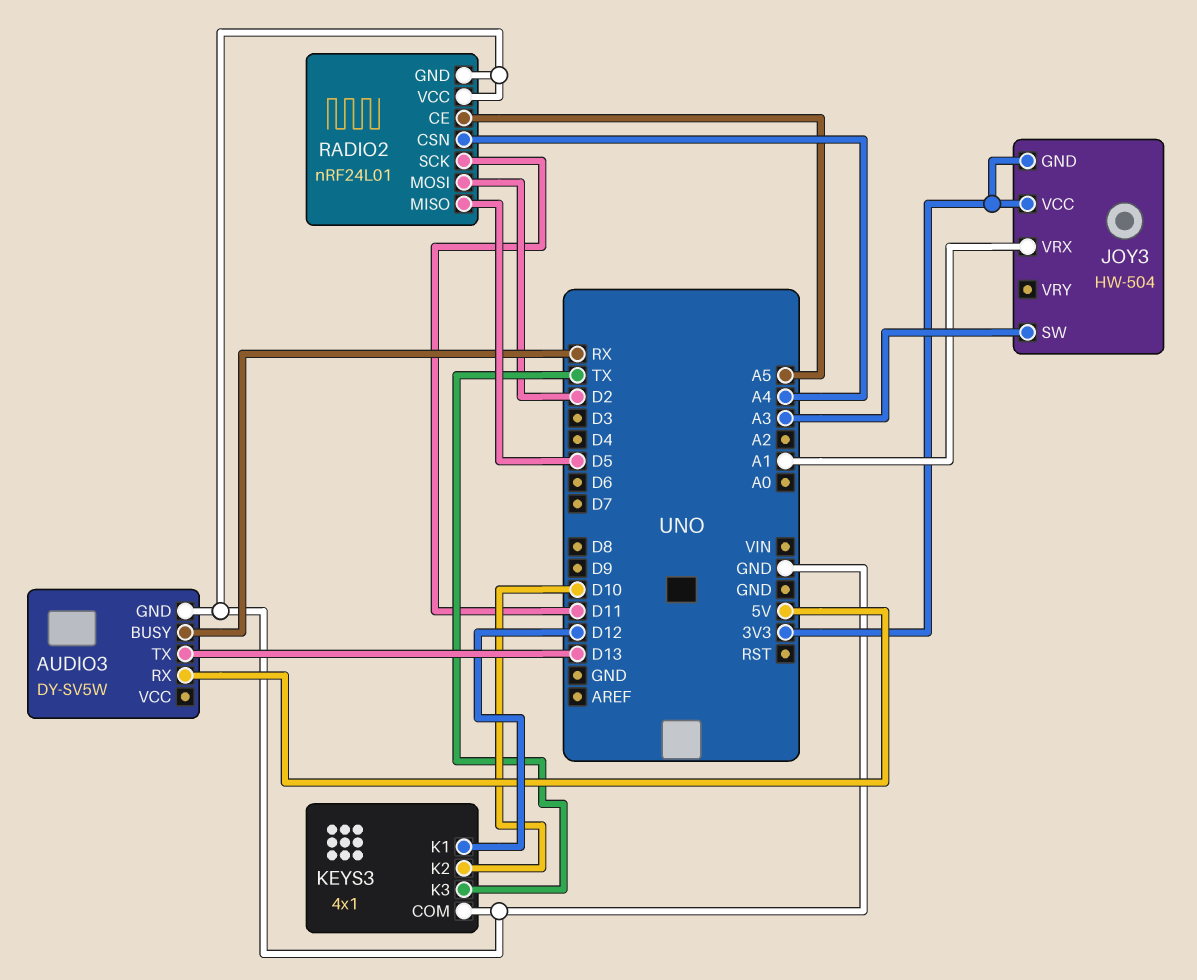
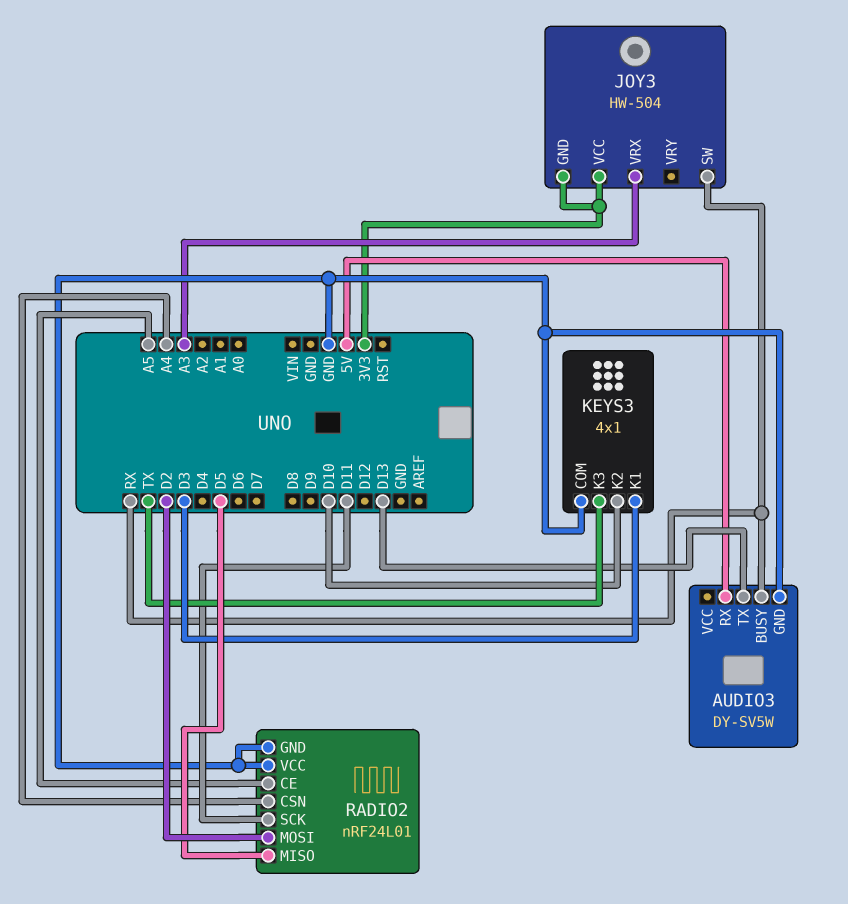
JOY3 pin SW: A3 -> RX
JOY3 pin VRX: A1 -> A3
KEYS3 pin K1: D12 -> D3

